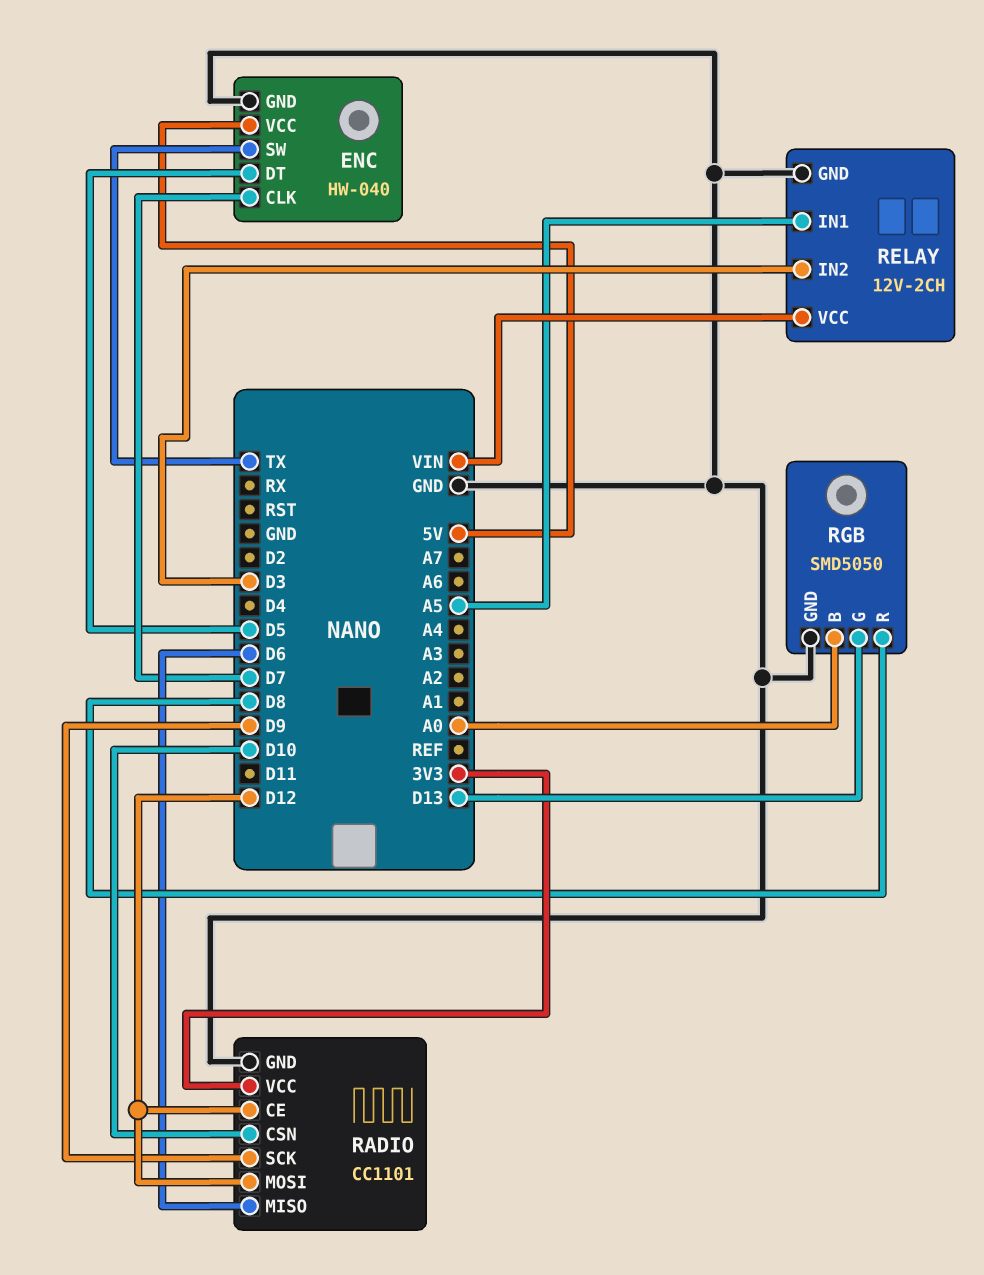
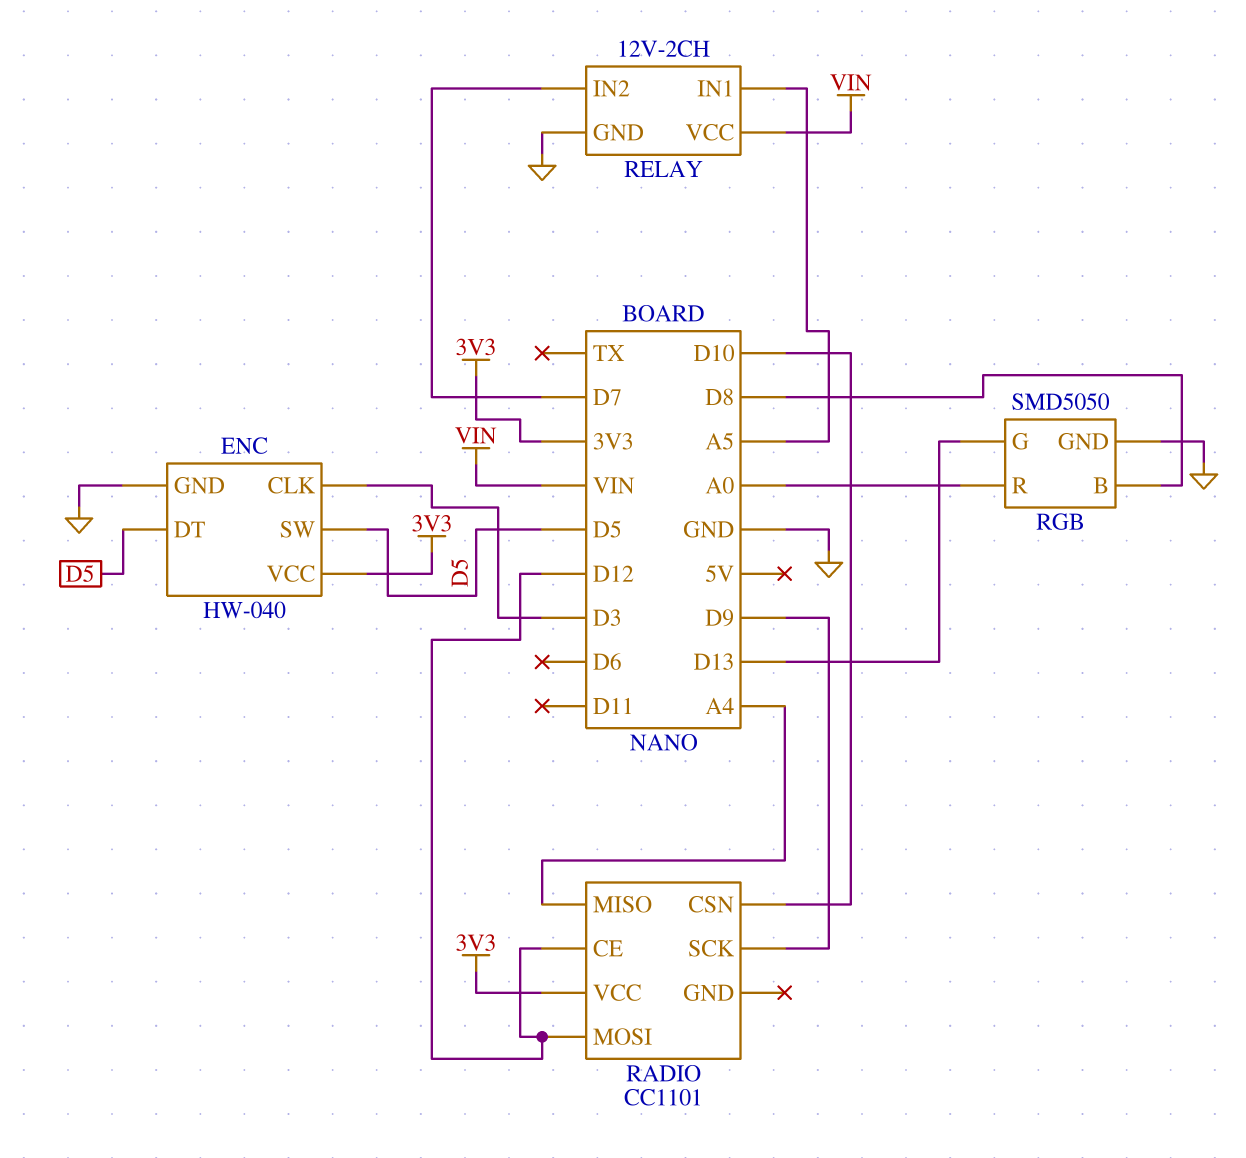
ENC pin CLK: D7 -> D3
ENC pin SW: TX -> D5
ENC pin VCC: 5V -> 3V3
RADIO pin GND: GND -> none
RADIO pin MISO: D6 -> A4
RELAY pin IN2: D3 -> D7
RGB pin B: A0 -> D8
RGB pin R: D8 -> A0

